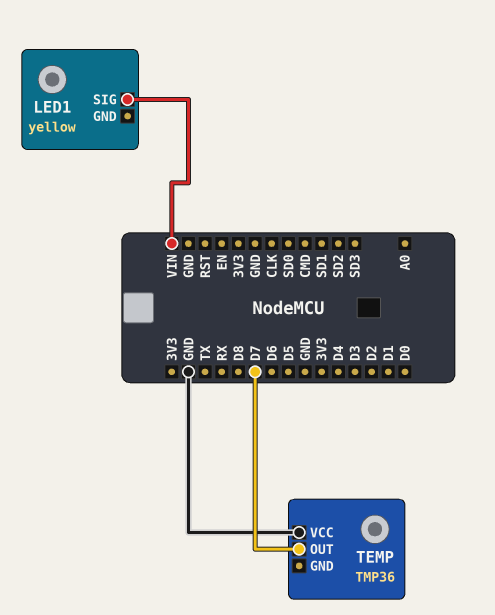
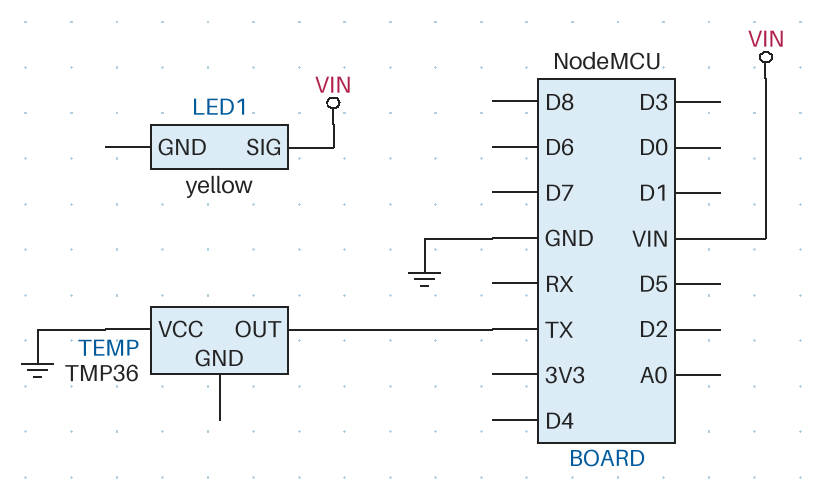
TEMP pin OUT: D7 -> TX

